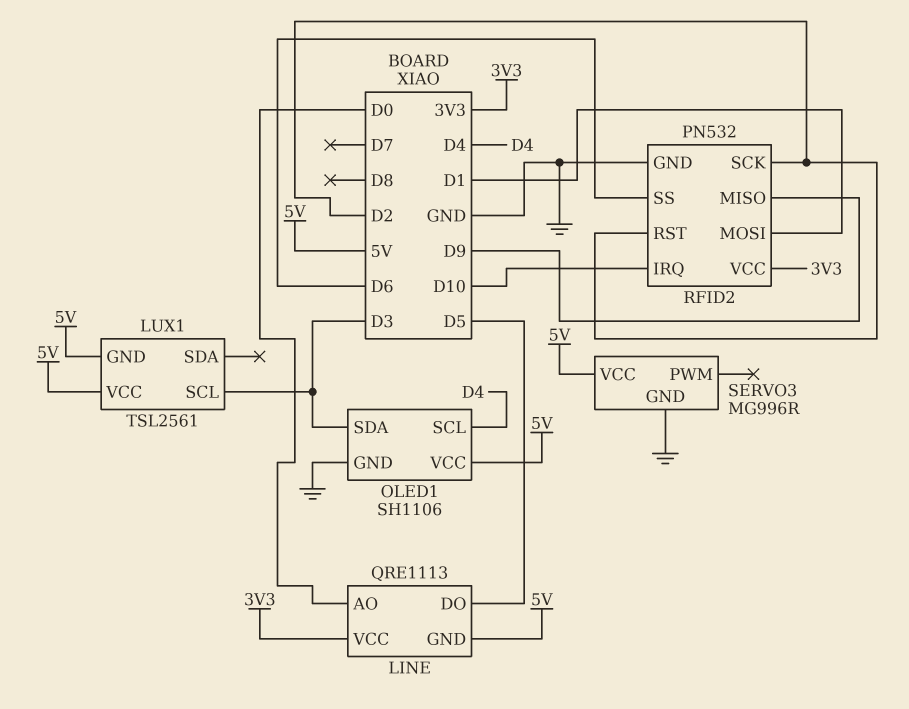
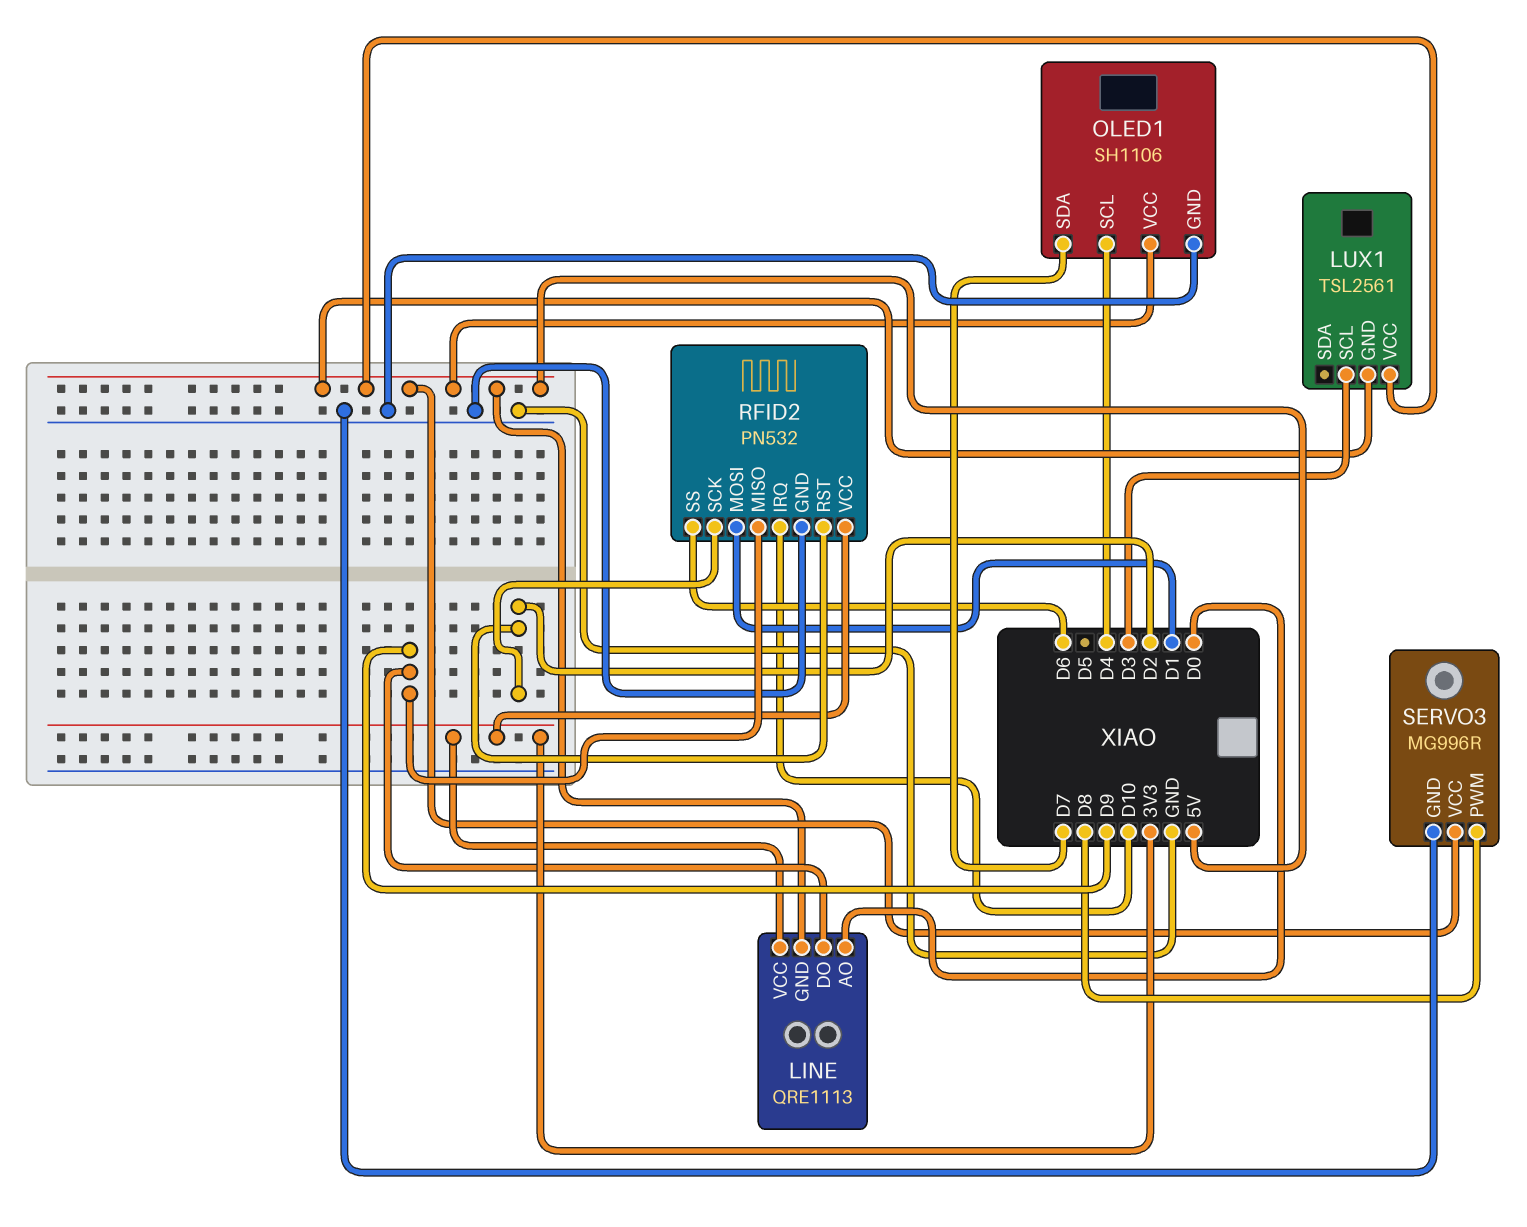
LINE pin DO: D5 -> D9
OLED1 pin SDA: D3 -> D7
SERVO3 pin PWM: none -> D8

